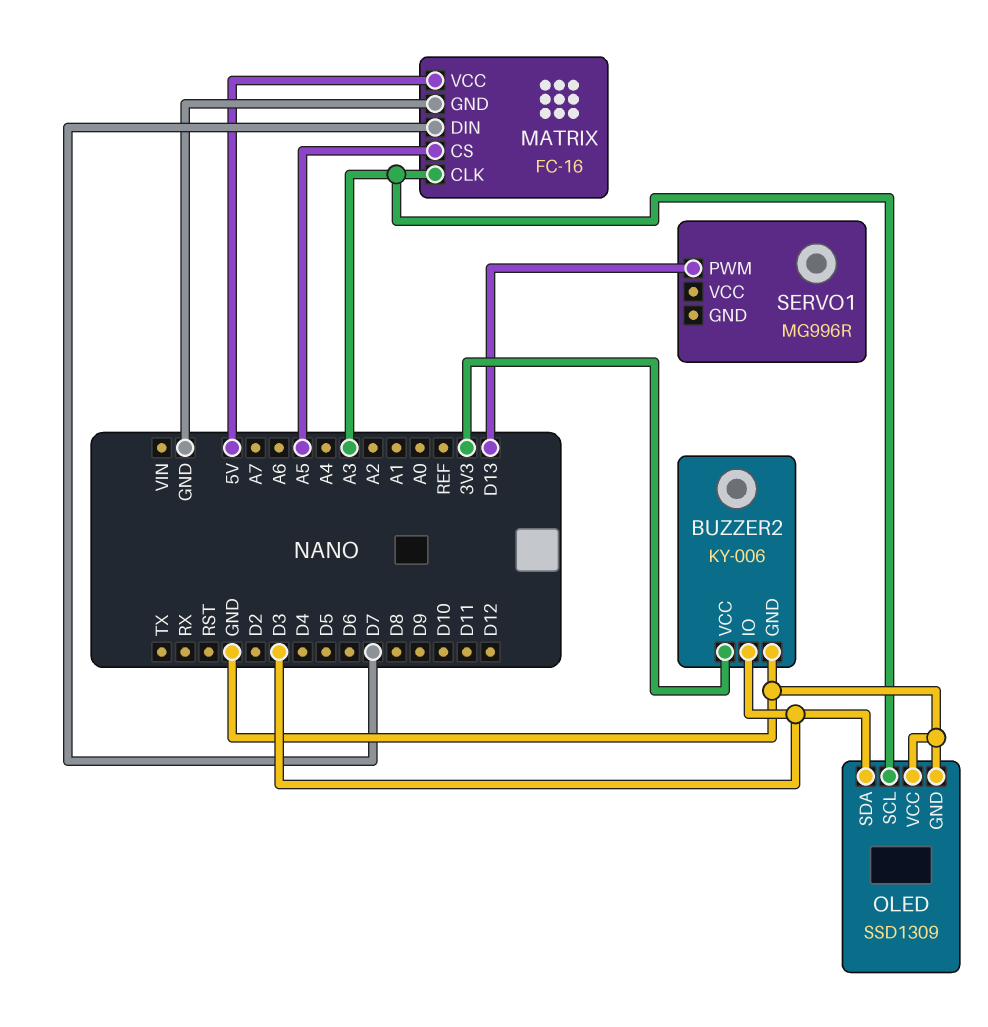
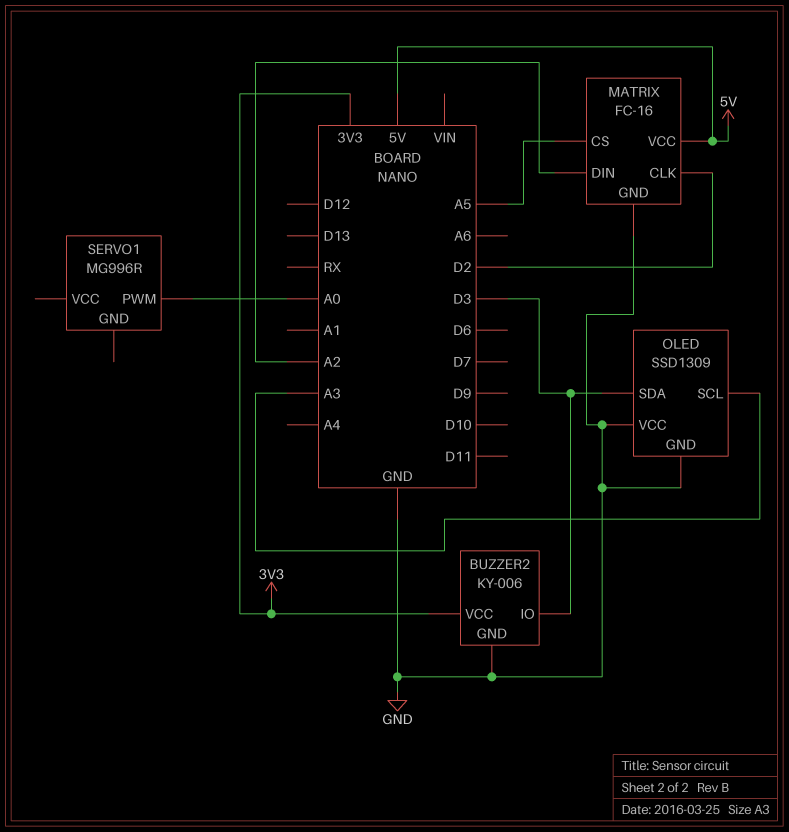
MATRIX pin CLK: A3 -> D2
MATRIX pin DIN: D7 -> A2
SERVO1 pin PWM: D13 -> A0

